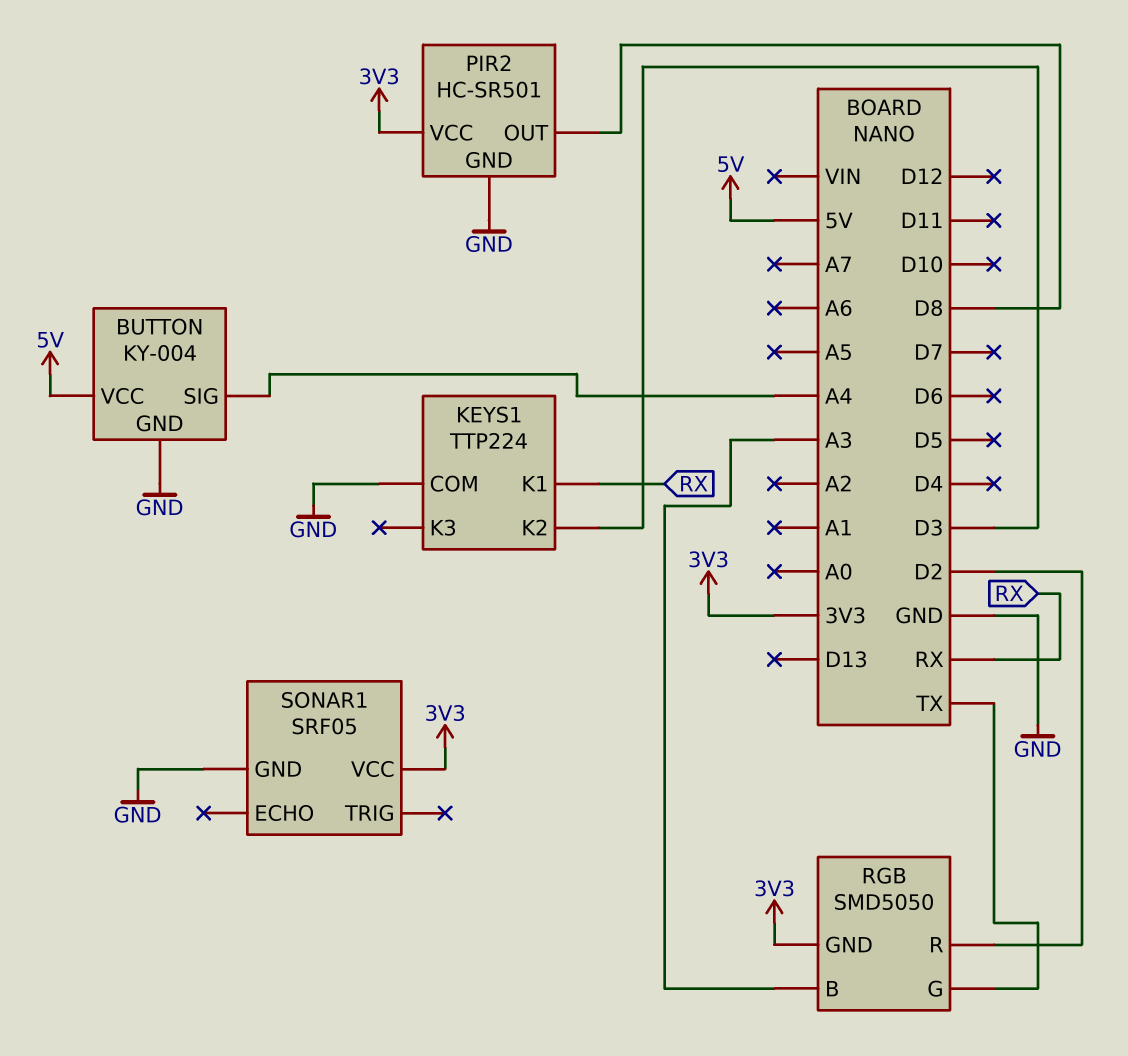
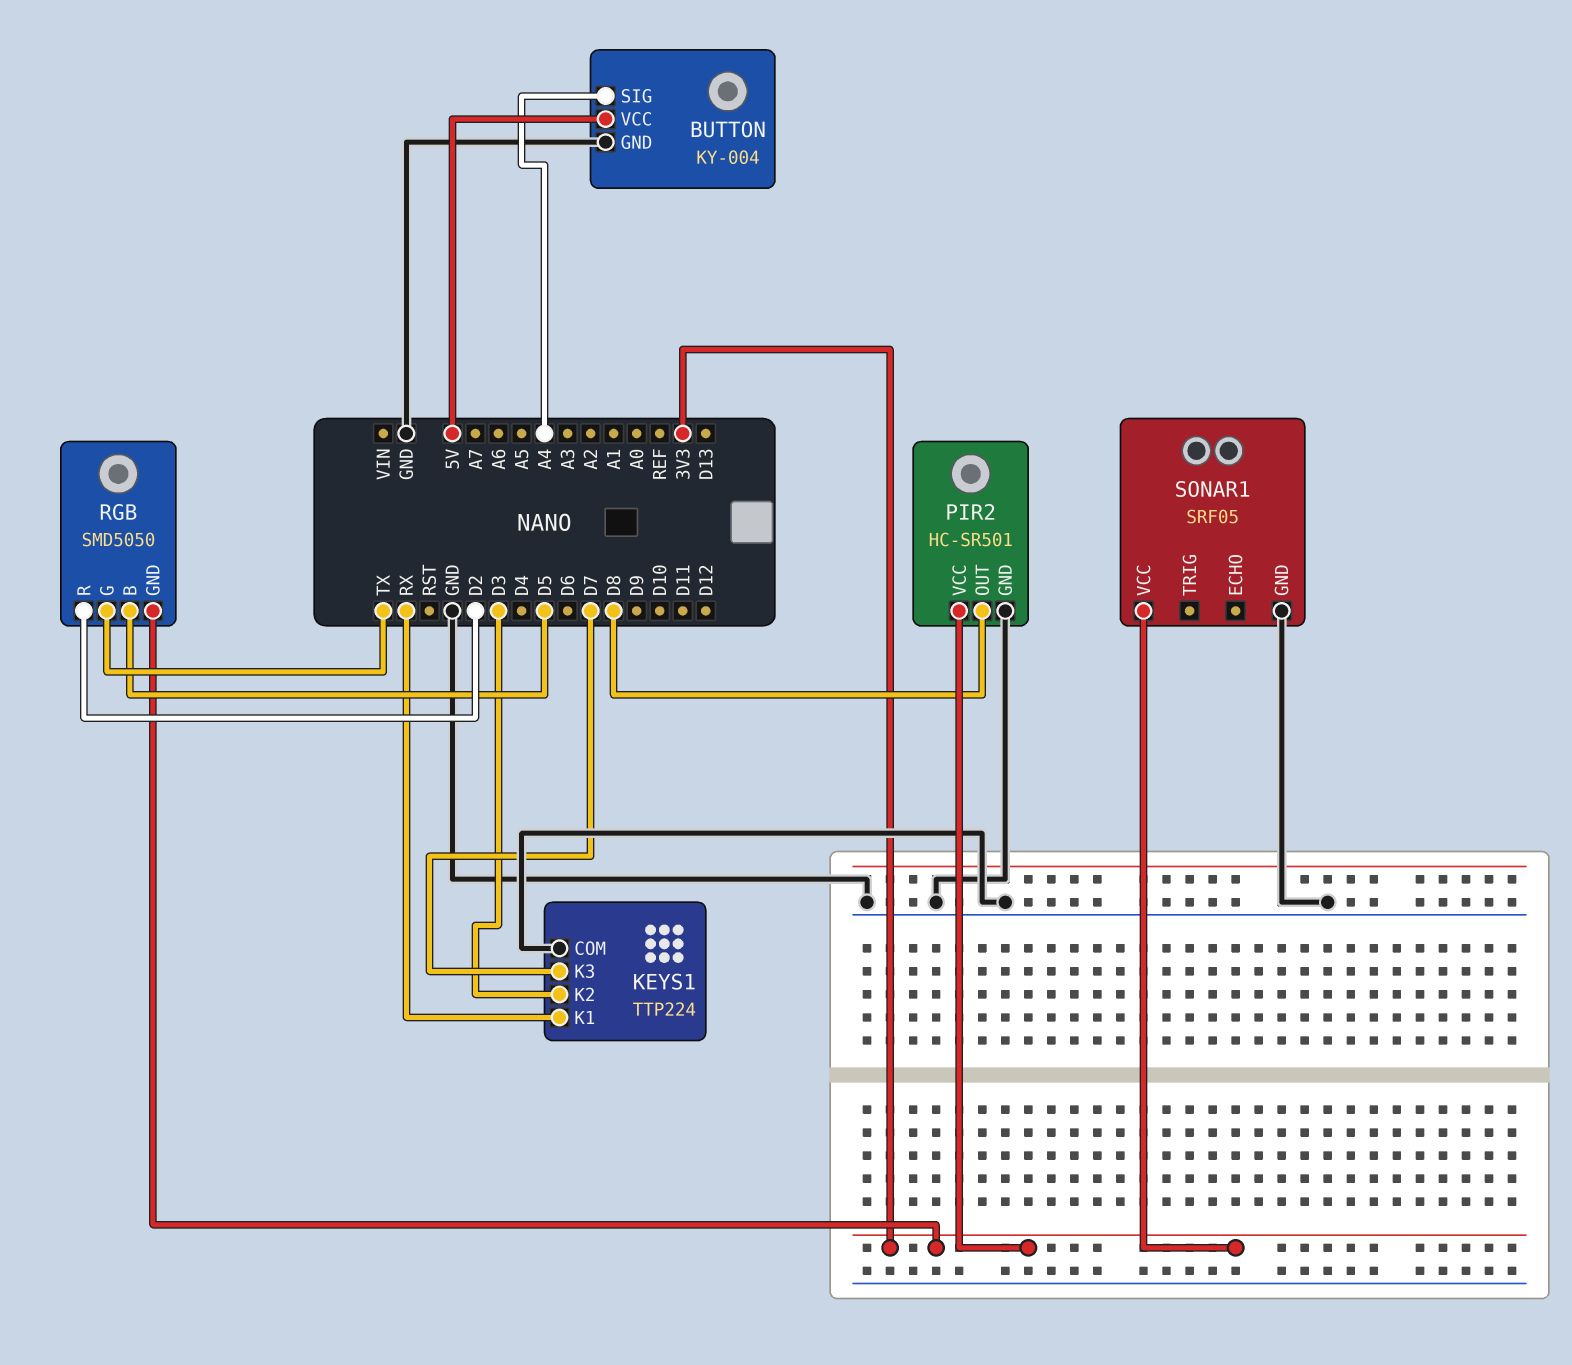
KEYS1 pin K3: none -> D7
RGB pin B: A3 -> D5

